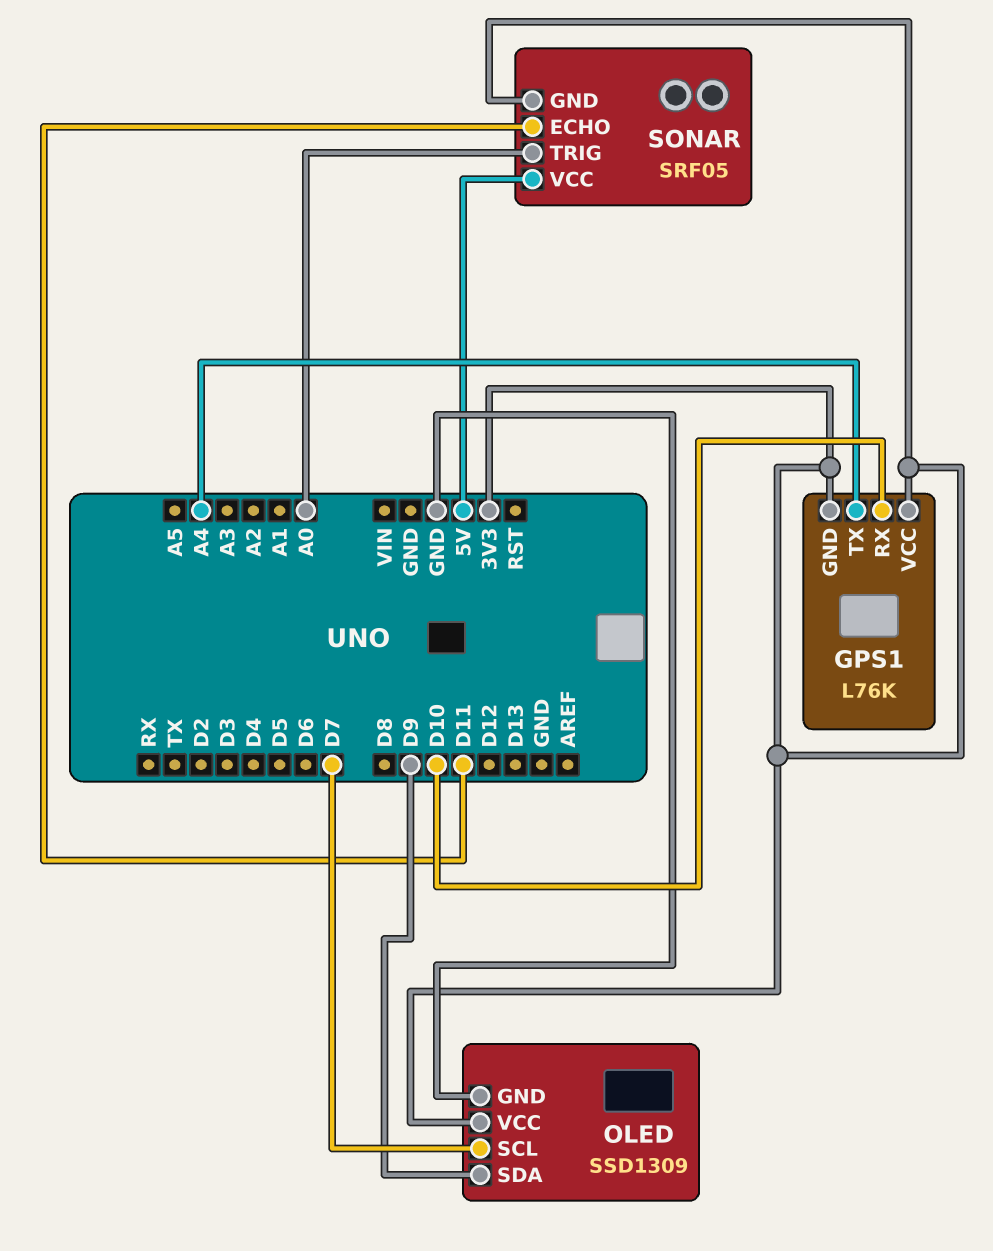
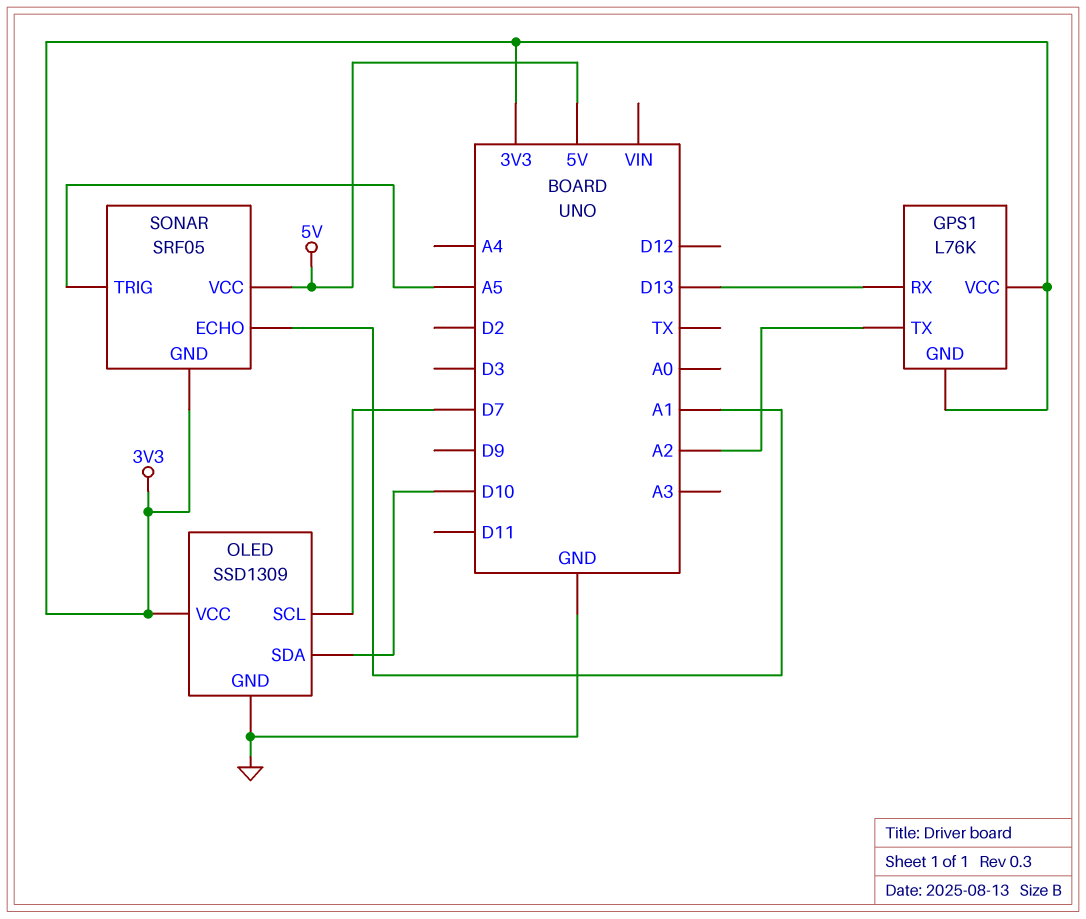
GPS1 pin RX: D10 -> D13
GPS1 pin TX: A4 -> A2
OLED pin SDA: D9 -> D10
SONAR pin ECHO: D11 -> A1
SONAR pin TRIG: A0 -> A5

